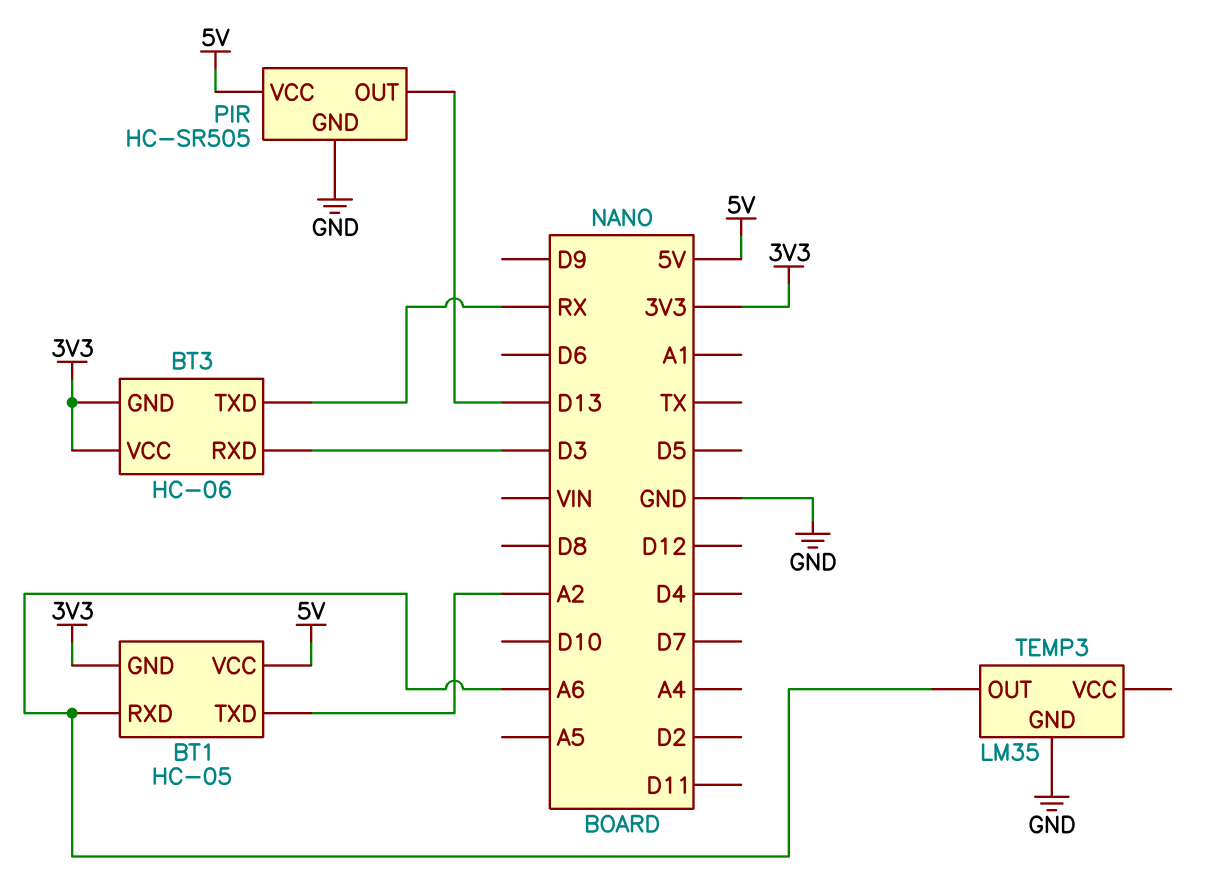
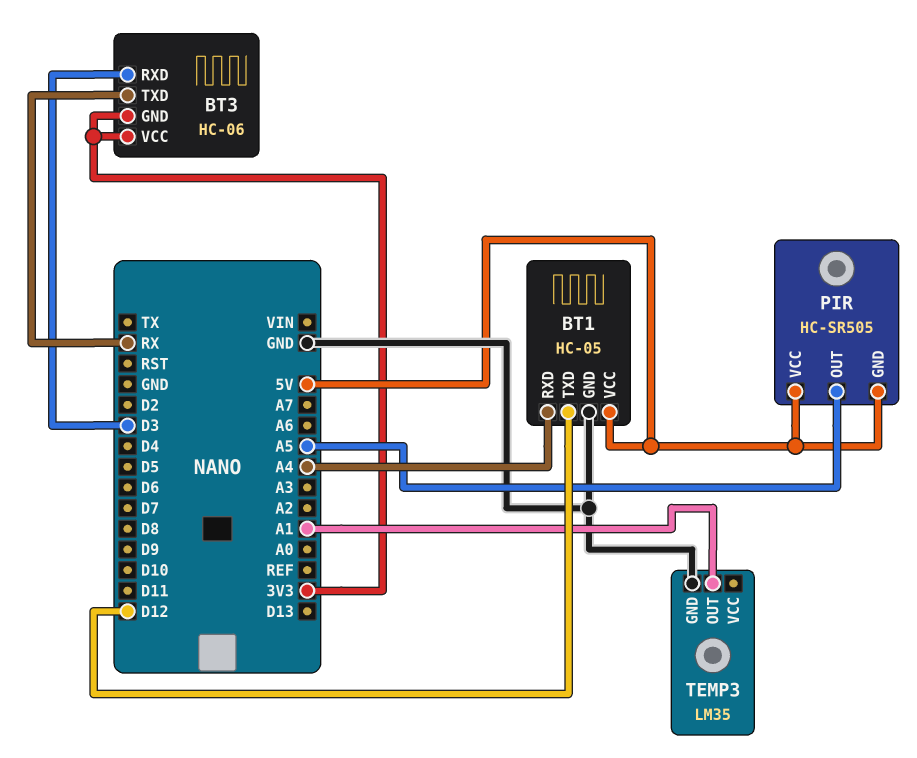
BT1 pin GND: 3V3 -> GND
BT1 pin RXD: A6 -> A4
BT1 pin TXD: A2 -> D12
PIR pin GND: GND -> 5V
PIR pin OUT: D13 -> A5
TEMP3 pin OUT: A6 -> A1

